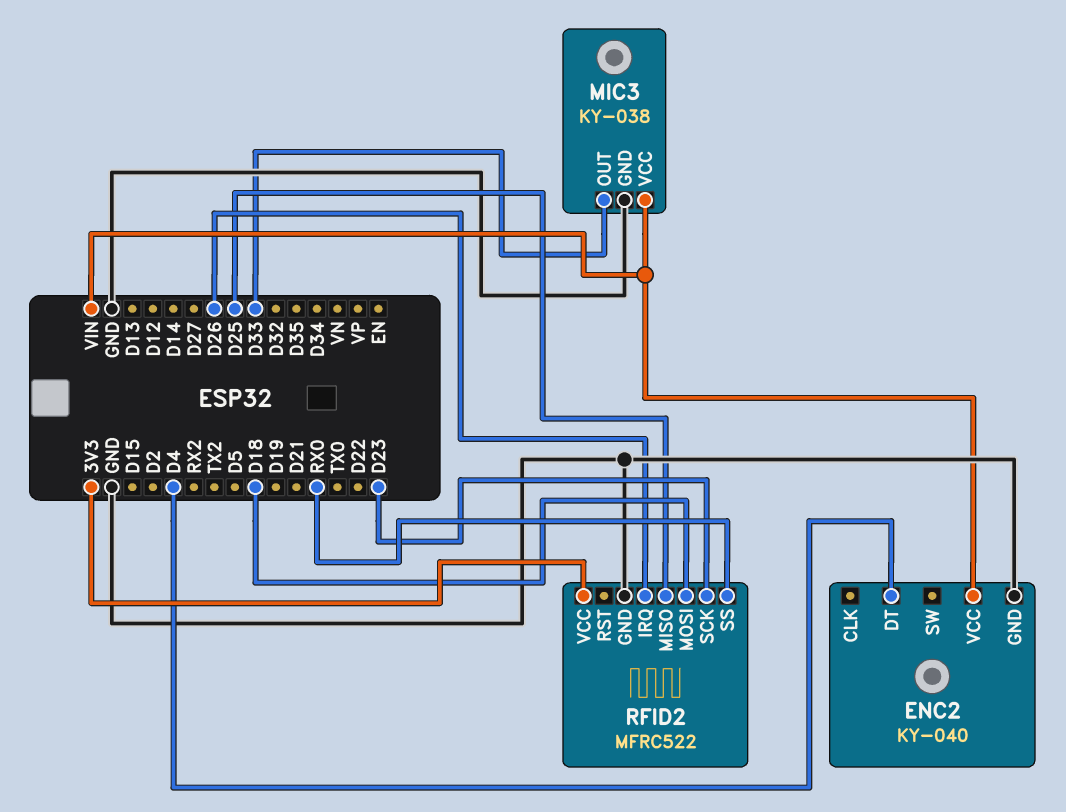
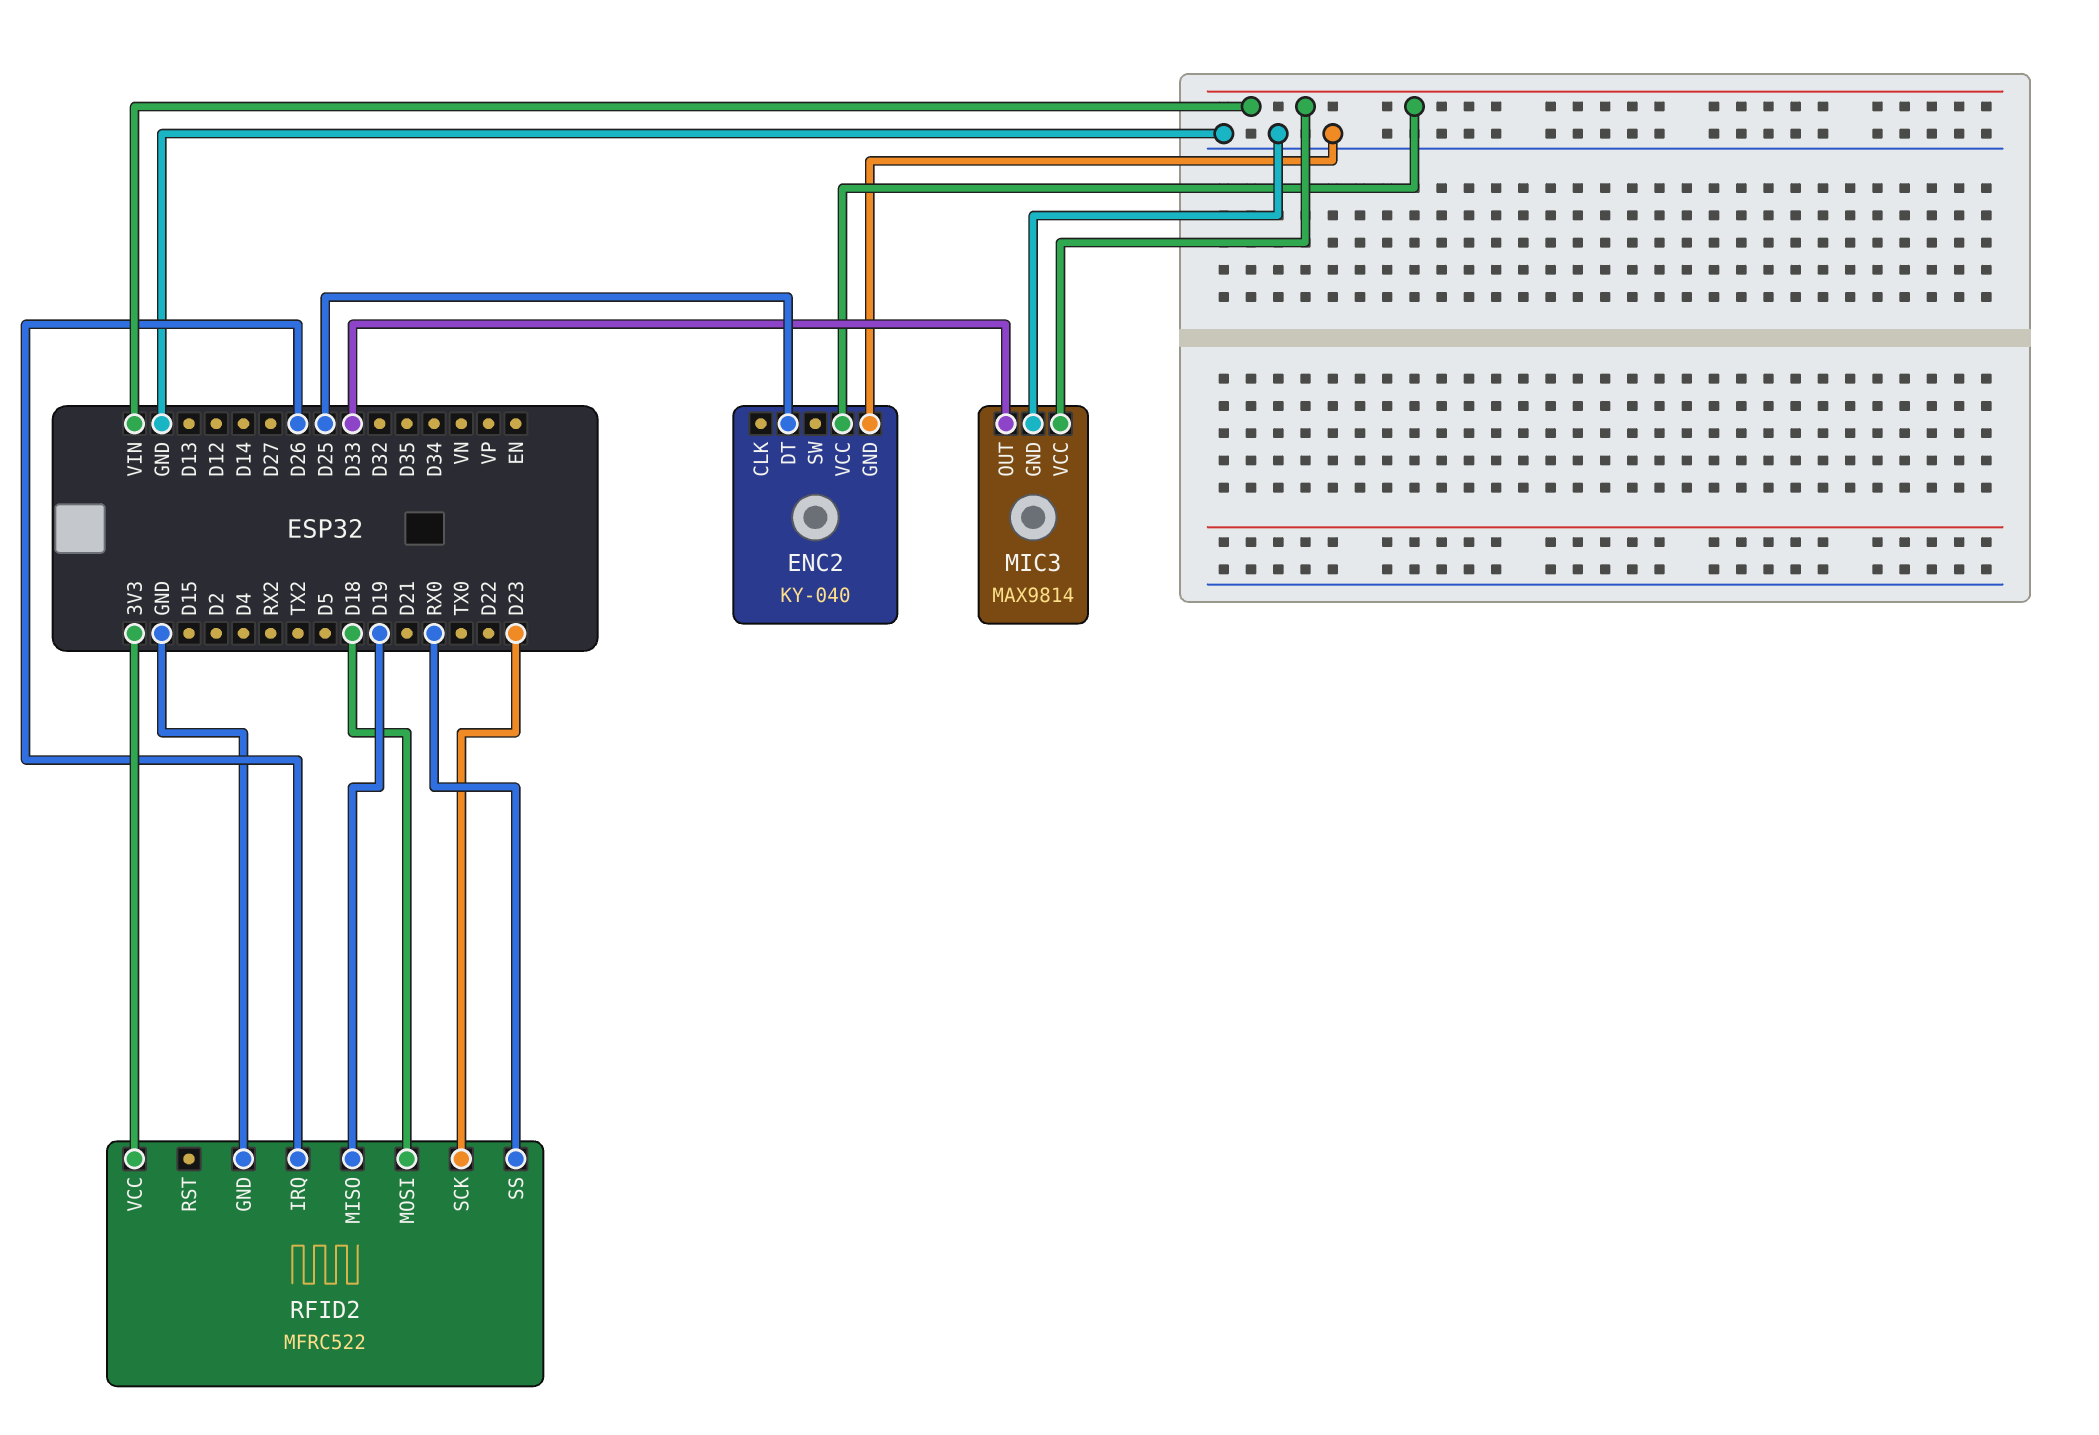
ENC2 pin DT: D4 -> D25
MIC3: KY-038 -> MAX9814
RFID2 pin MISO: D25 -> D19

